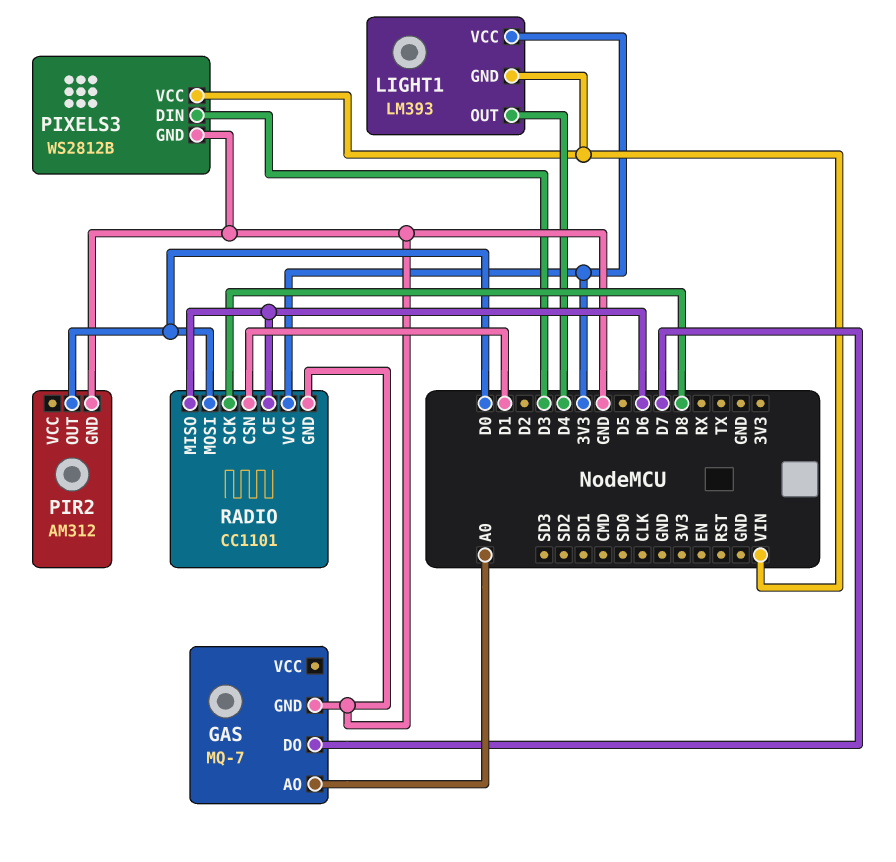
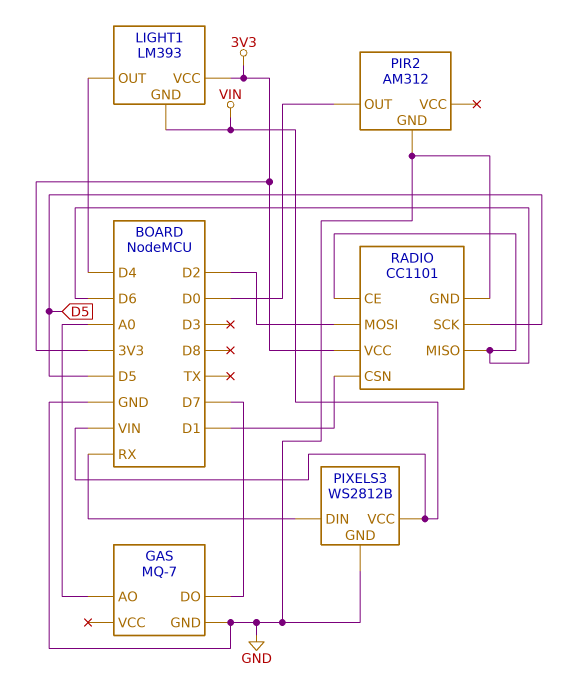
PIXELS3 pin DIN: D3 -> RX
RADIO pin MOSI: D0 -> D2
RADIO pin SCK: D8 -> D5

